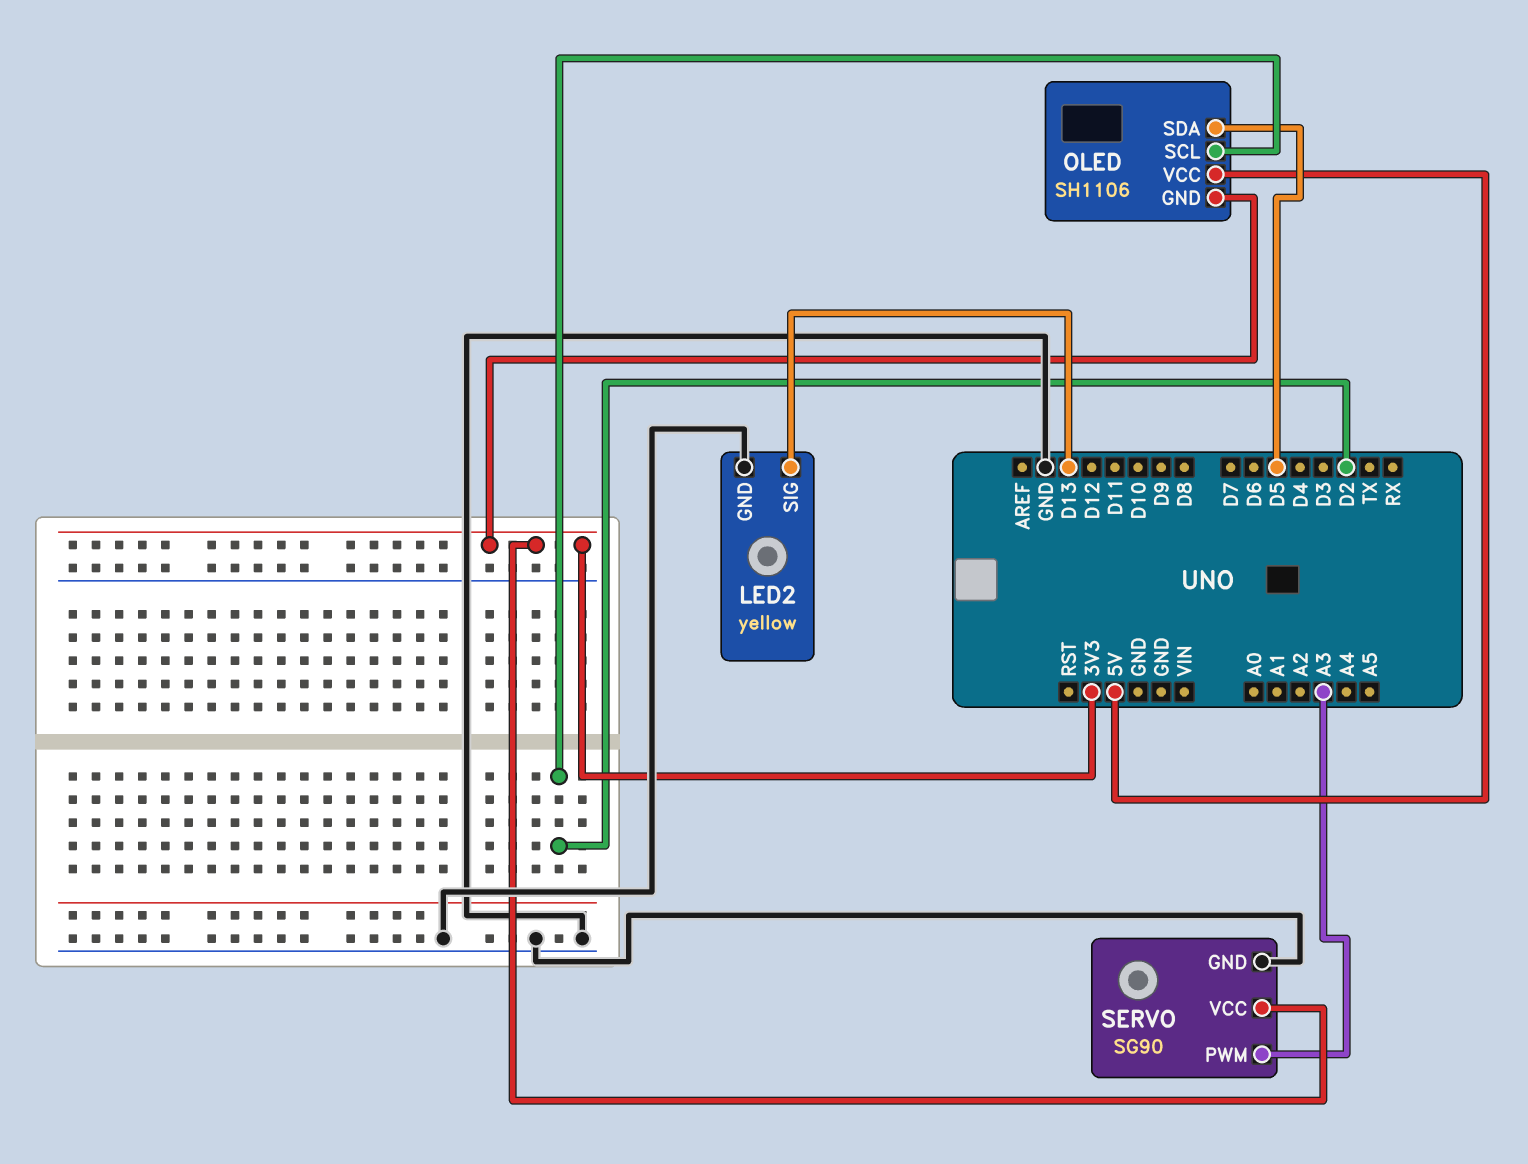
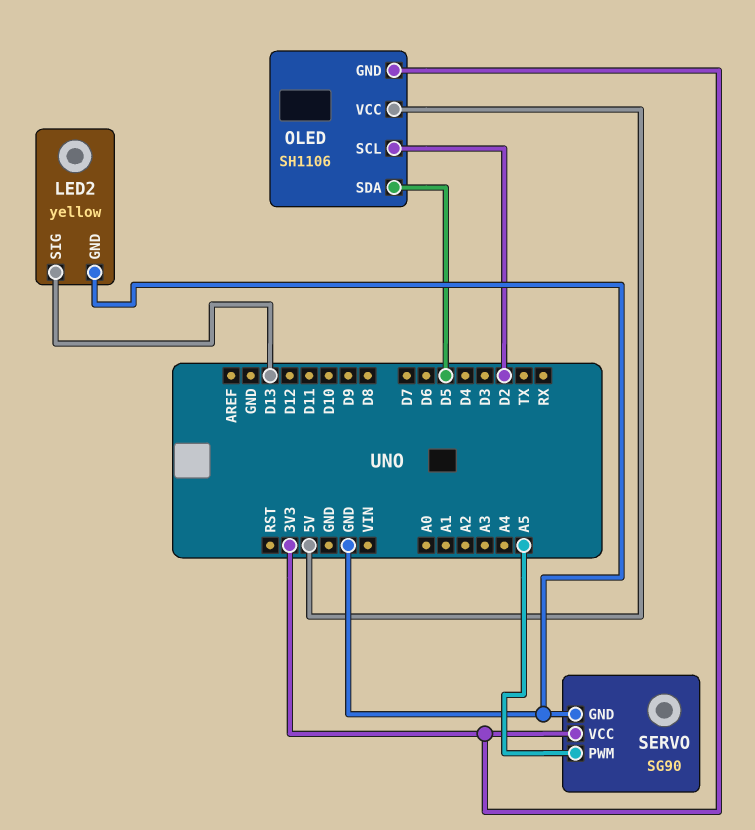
SERVO pin PWM: A3 -> A5

